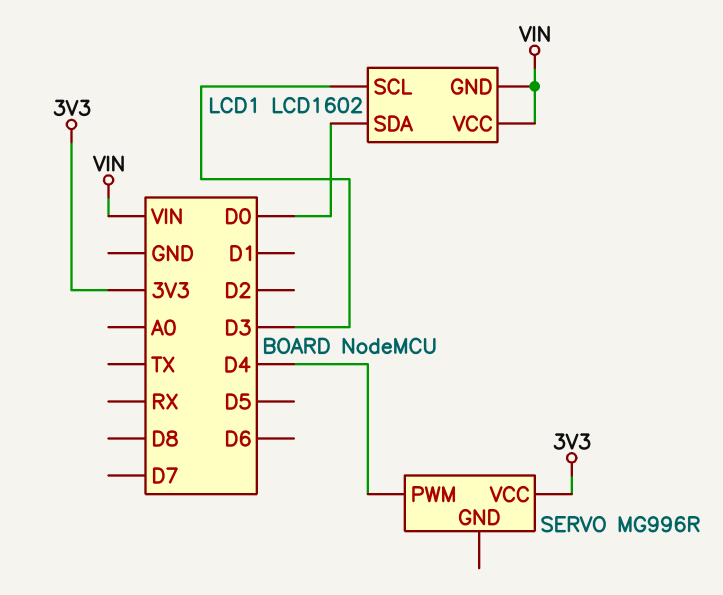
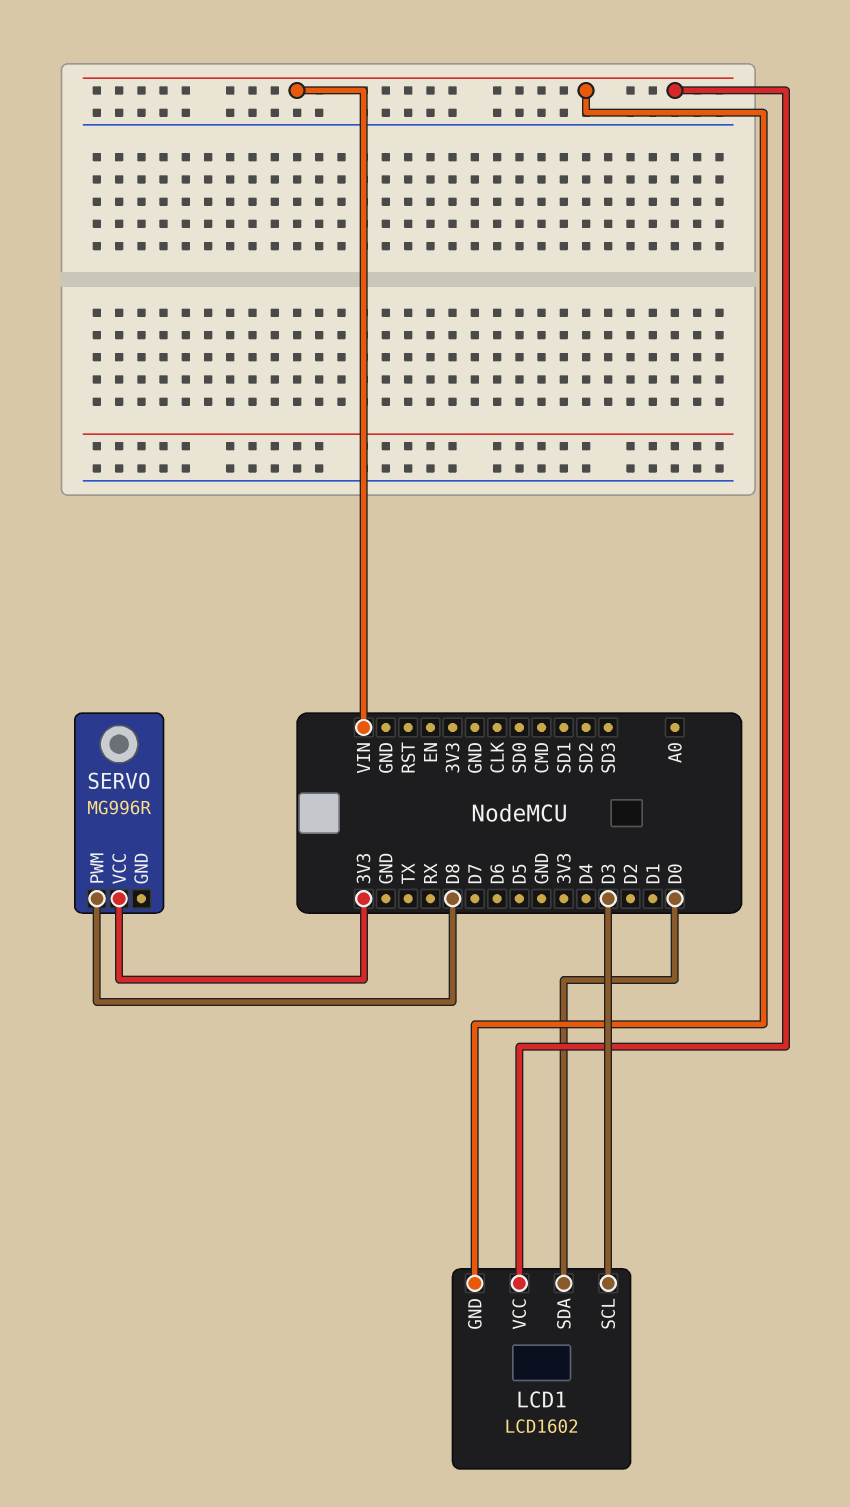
SERVO pin PWM: D4 -> D8

